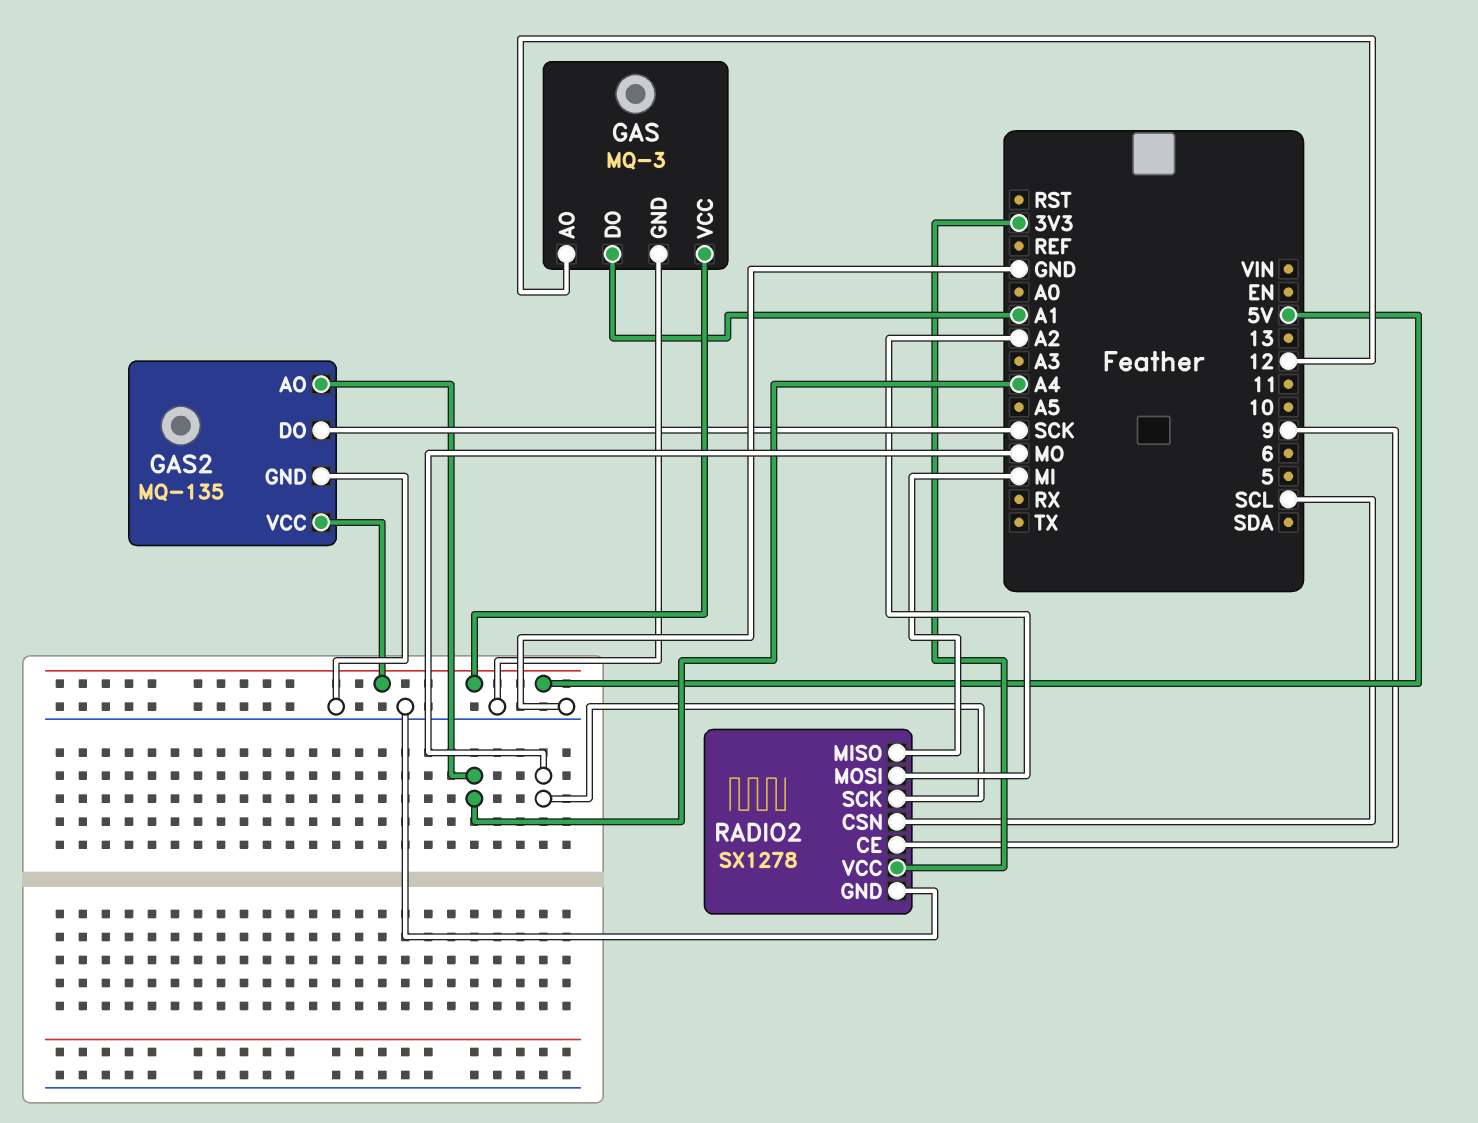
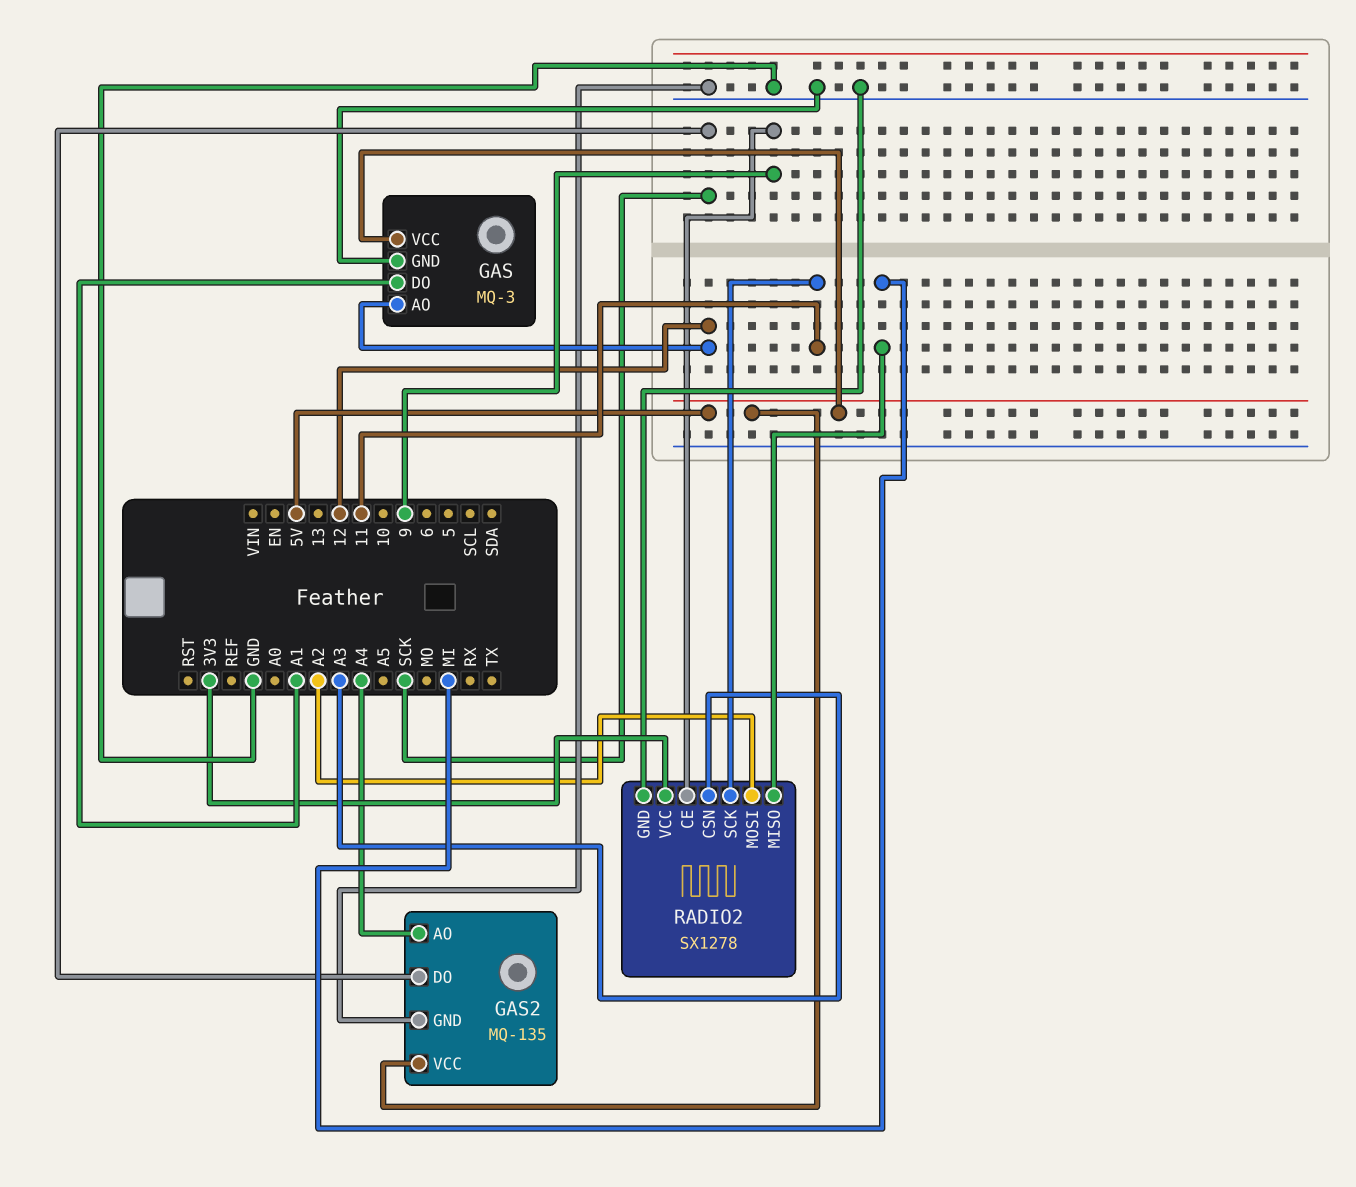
RADIO2 pin CSN: SCL -> A3
RADIO2 pin SCK: MO -> 11

